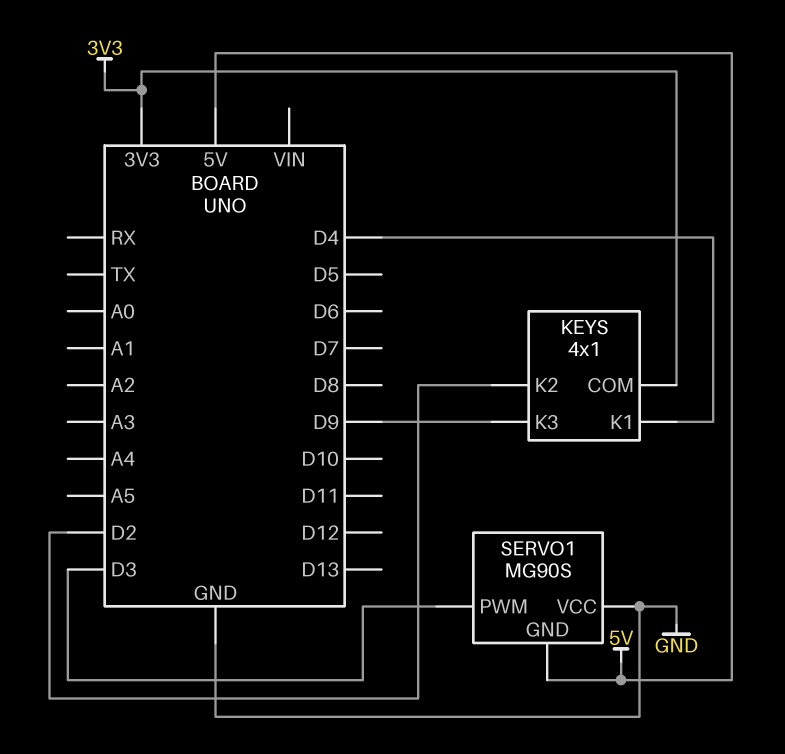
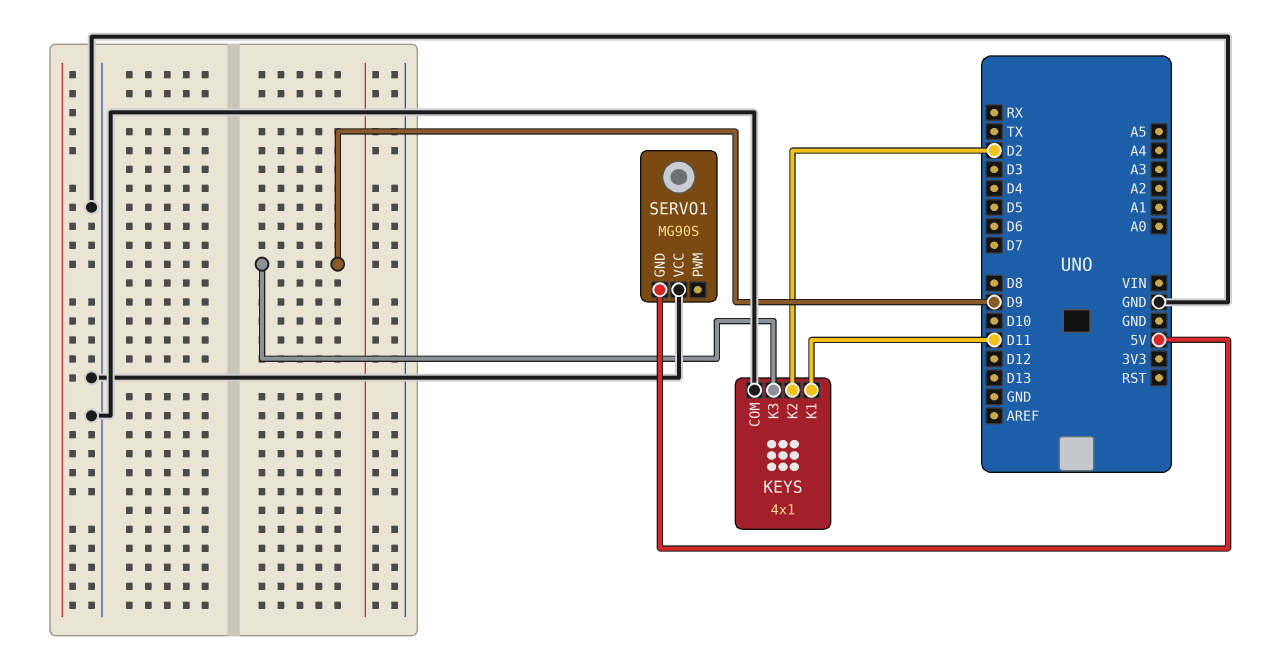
KEYS pin COM: 3V3 -> GND
KEYS pin K1: D4 -> D11
SERVO1 pin PWM: D3 -> none

